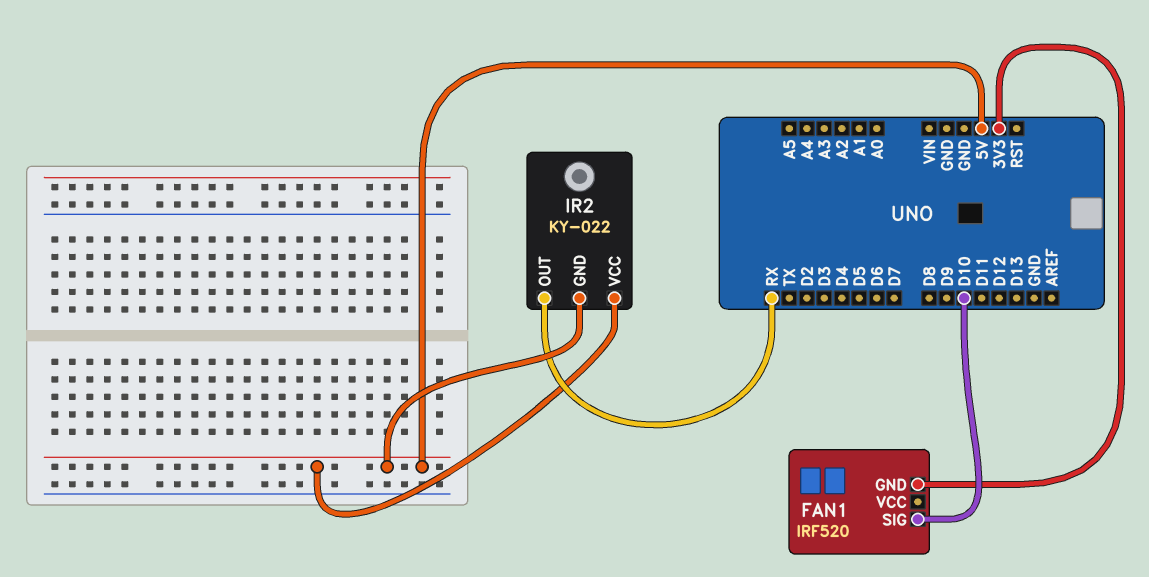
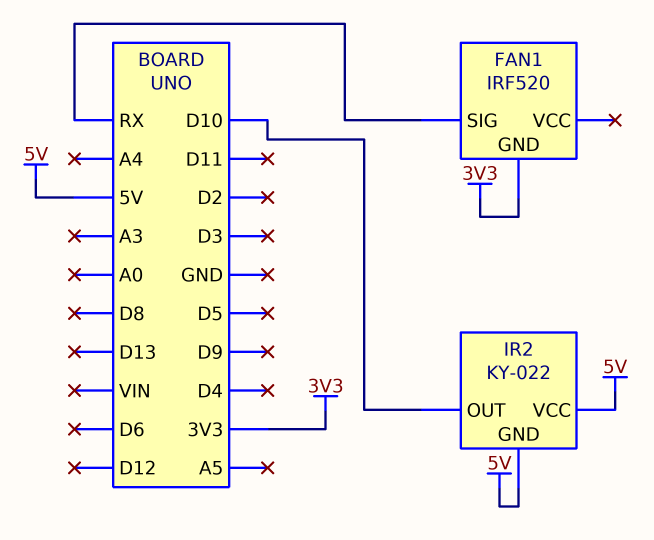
FAN1 pin SIG: D10 -> RX
IR2 pin OUT: RX -> D10

